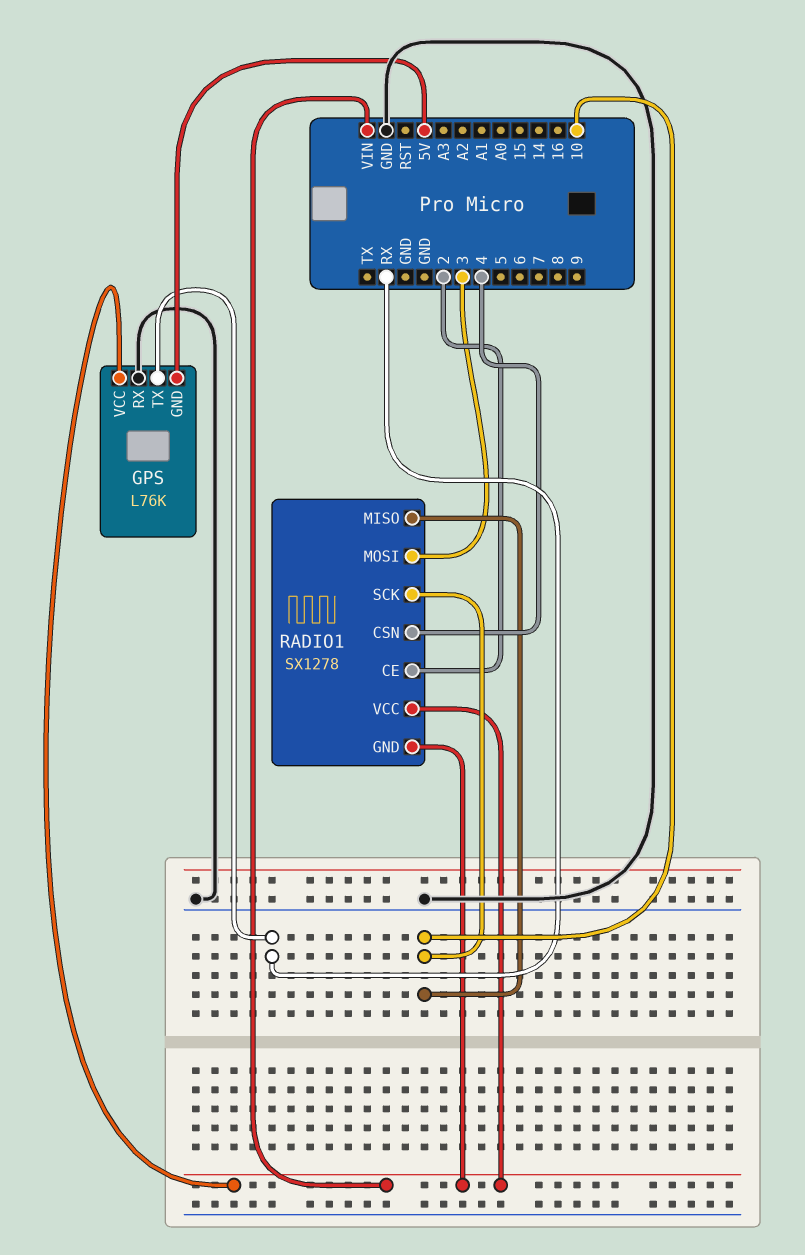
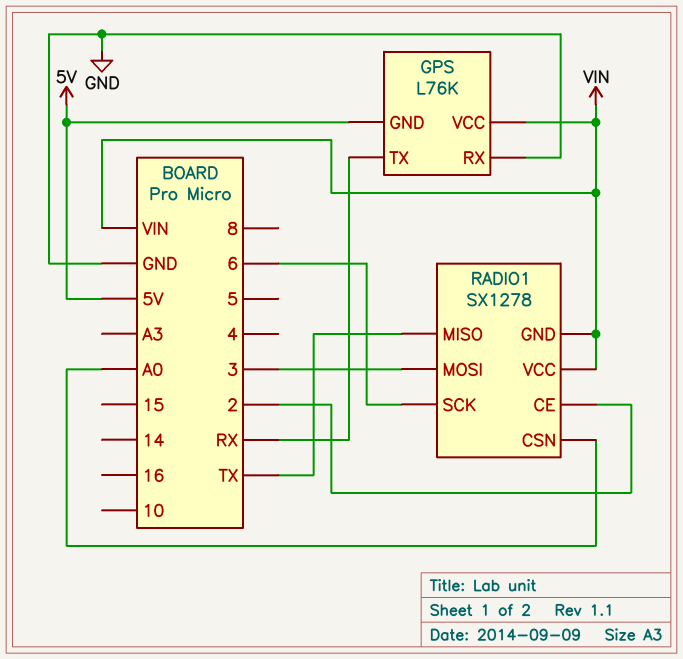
RADIO1 pin CSN: 4 -> A0
RADIO1 pin MISO: 10 -> TX
RADIO1 pin SCK: 10 -> 6

